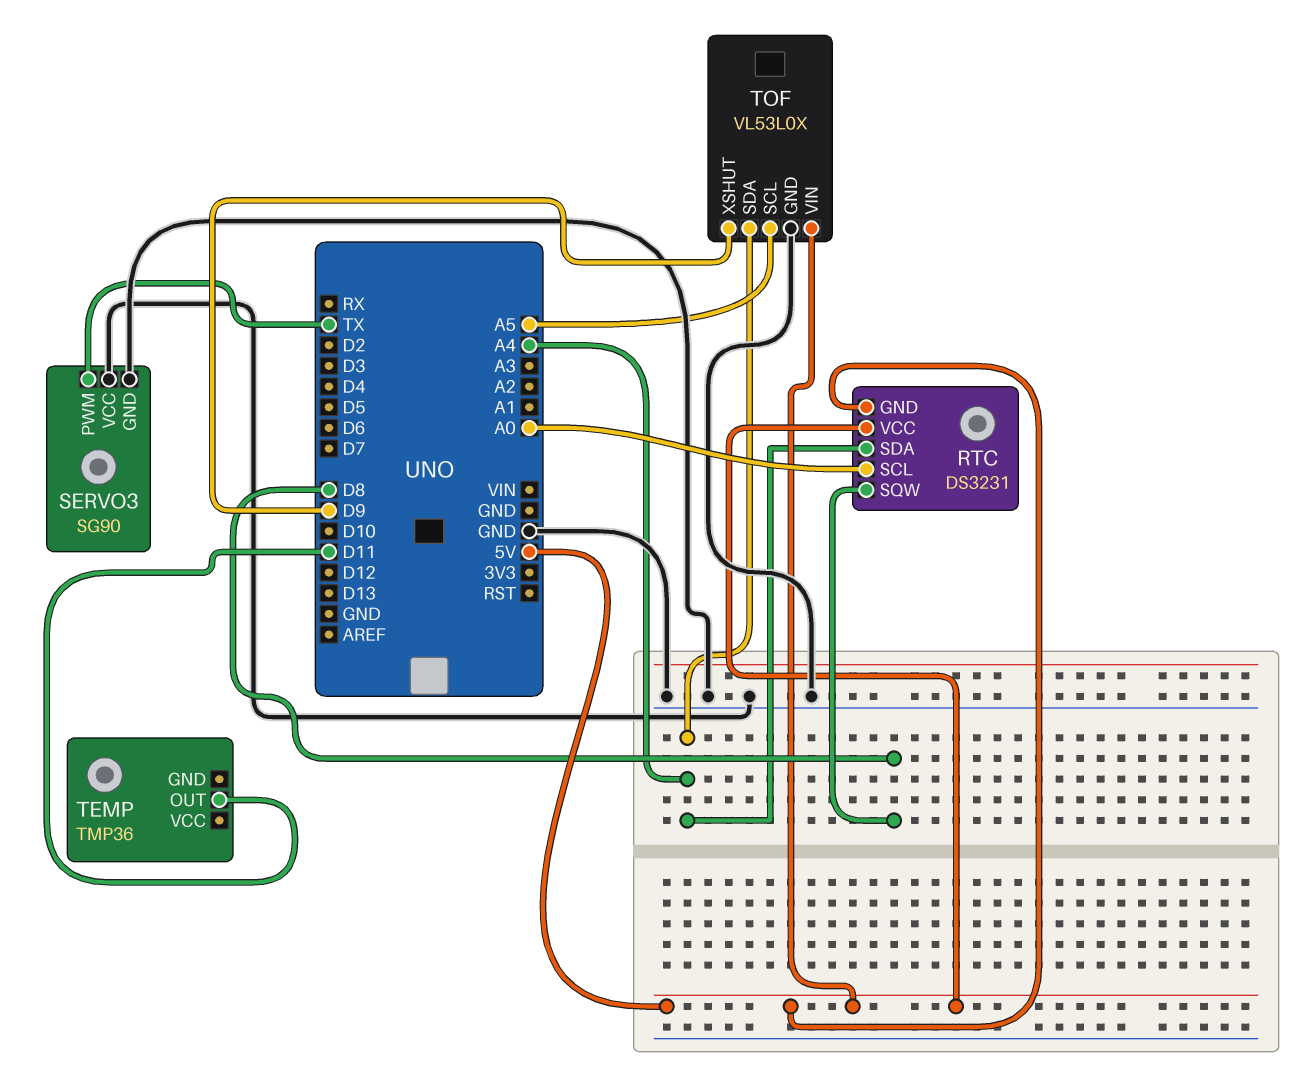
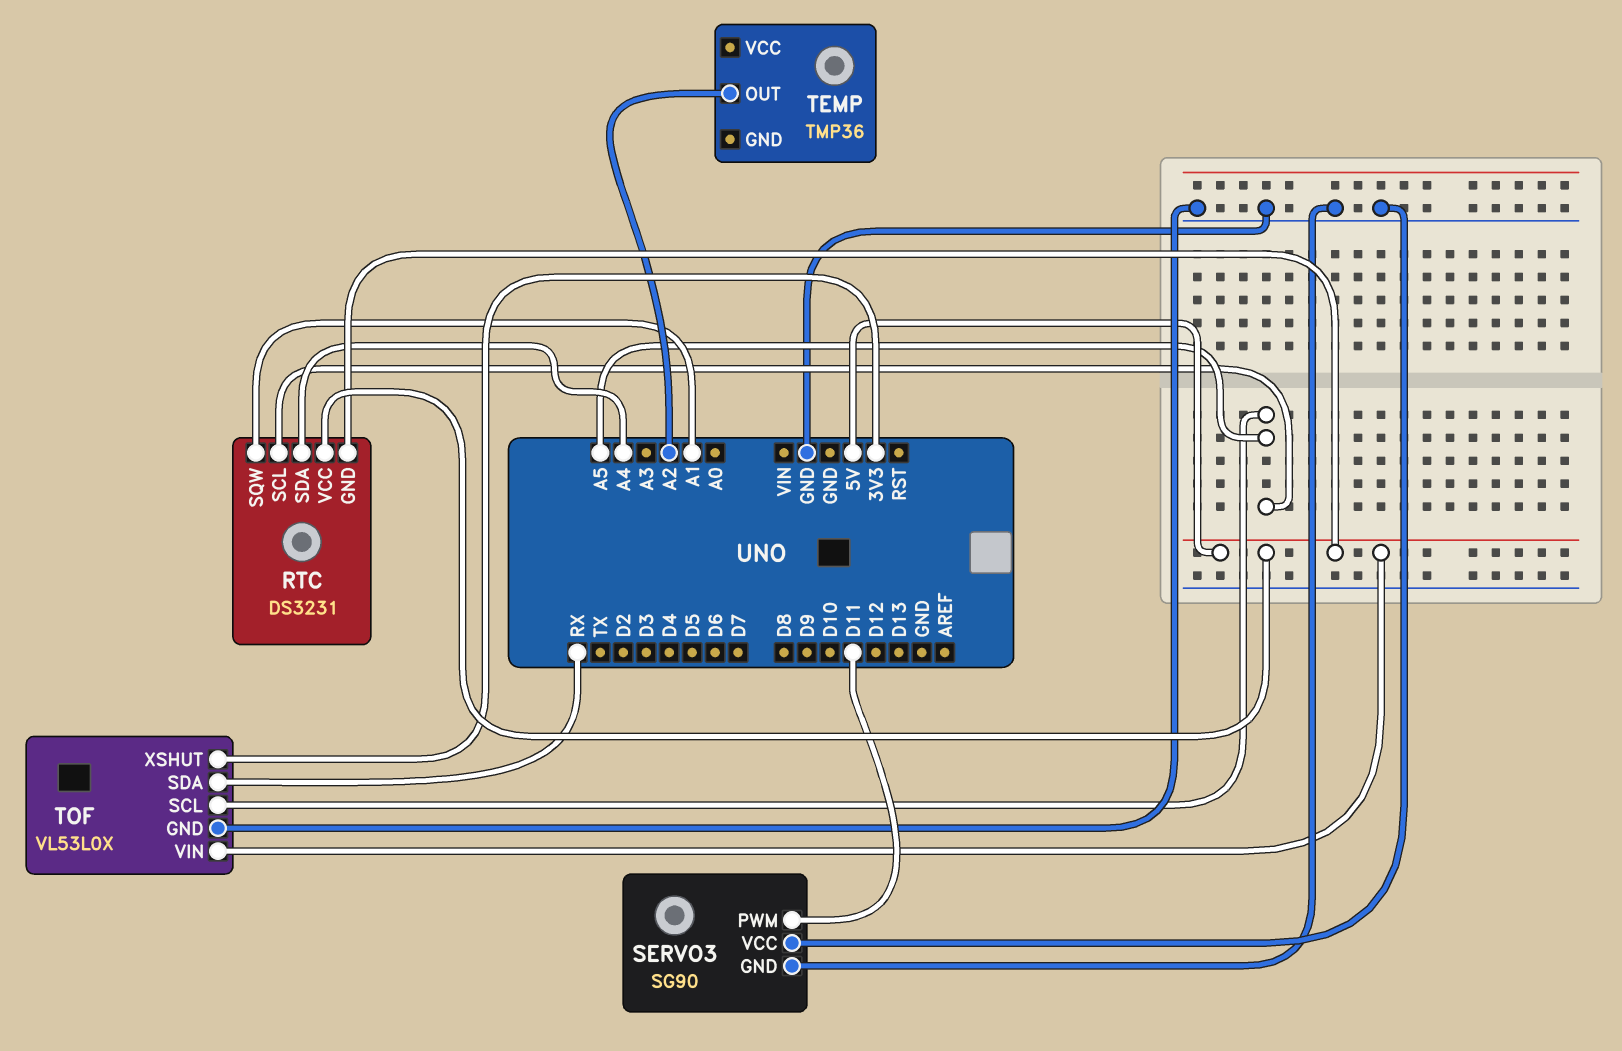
RTC pin SCL: A0 -> A5
RTC pin SQW: D8 -> A1
SERVO3 pin PWM: TX -> D11
TEMP pin OUT: D11 -> A2
TOF pin SDA: A4 -> RX
TOF pin XSHUT: D9 -> 3V3

